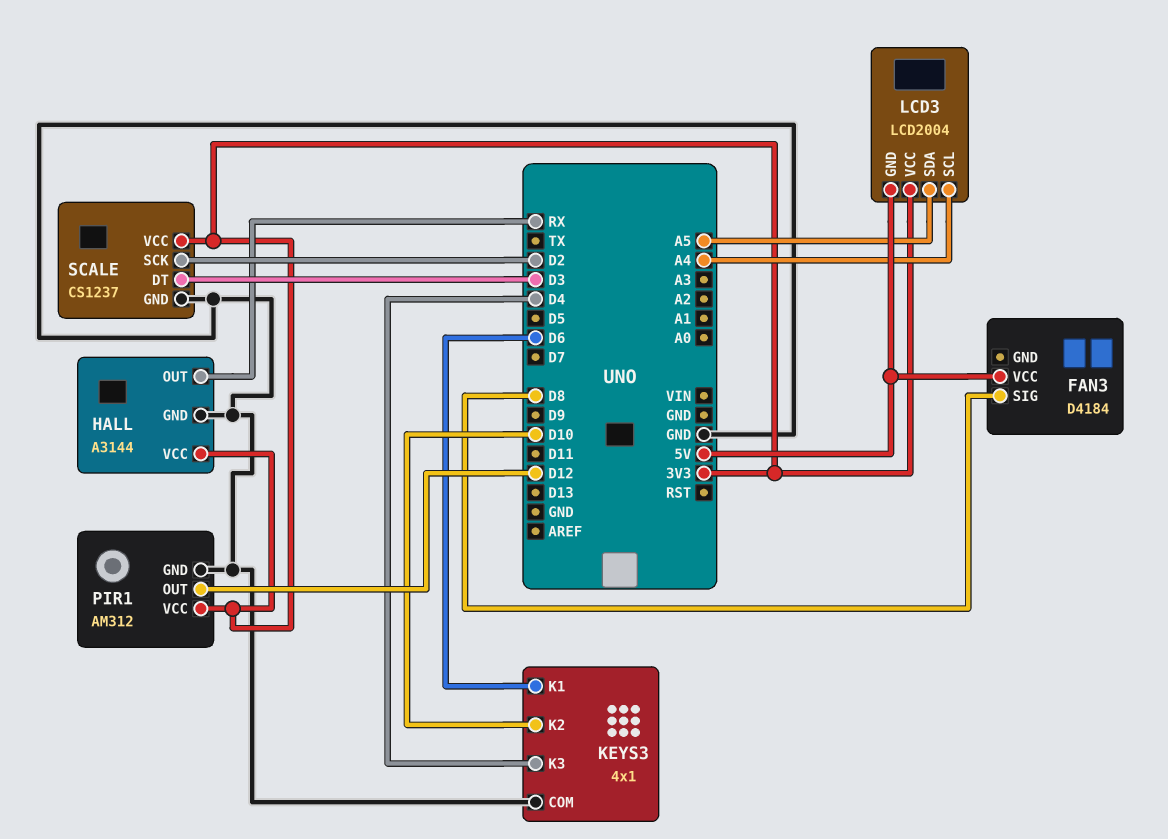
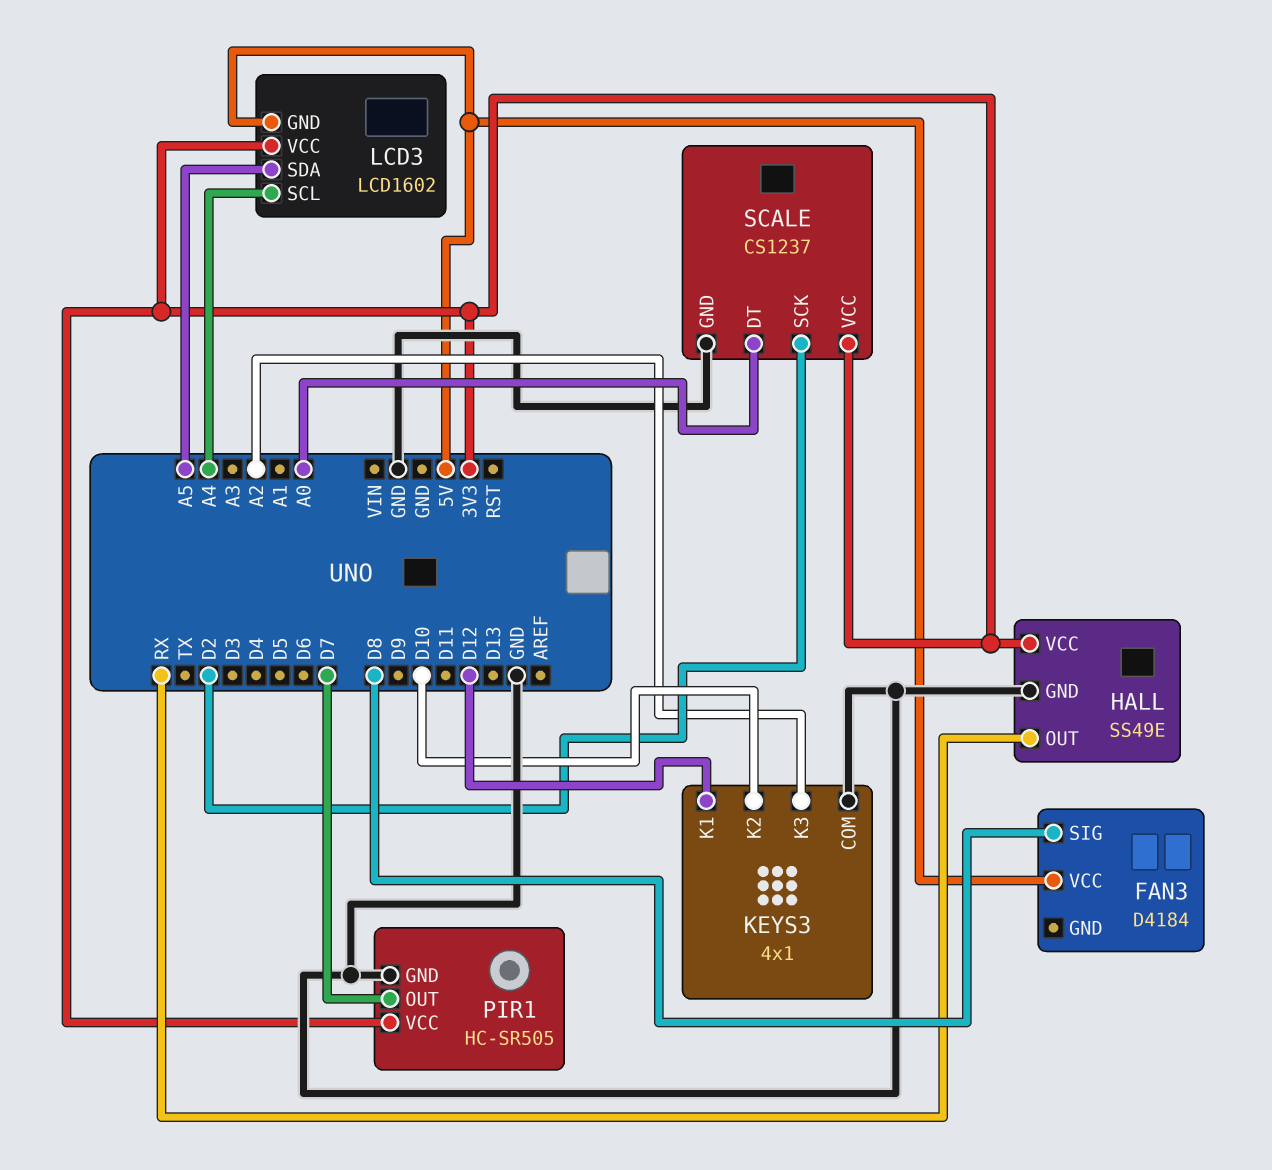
HALL: A3144 -> SS49E
KEYS3 pin K1: D6 -> D12
KEYS3 pin K3: D4 -> A2
LCD3: LCD2004 -> LCD1602
PIR1: AM312 -> HC-SR505
PIR1 pin OUT: D12 -> D7
SCALE pin DT: D3 -> A0

